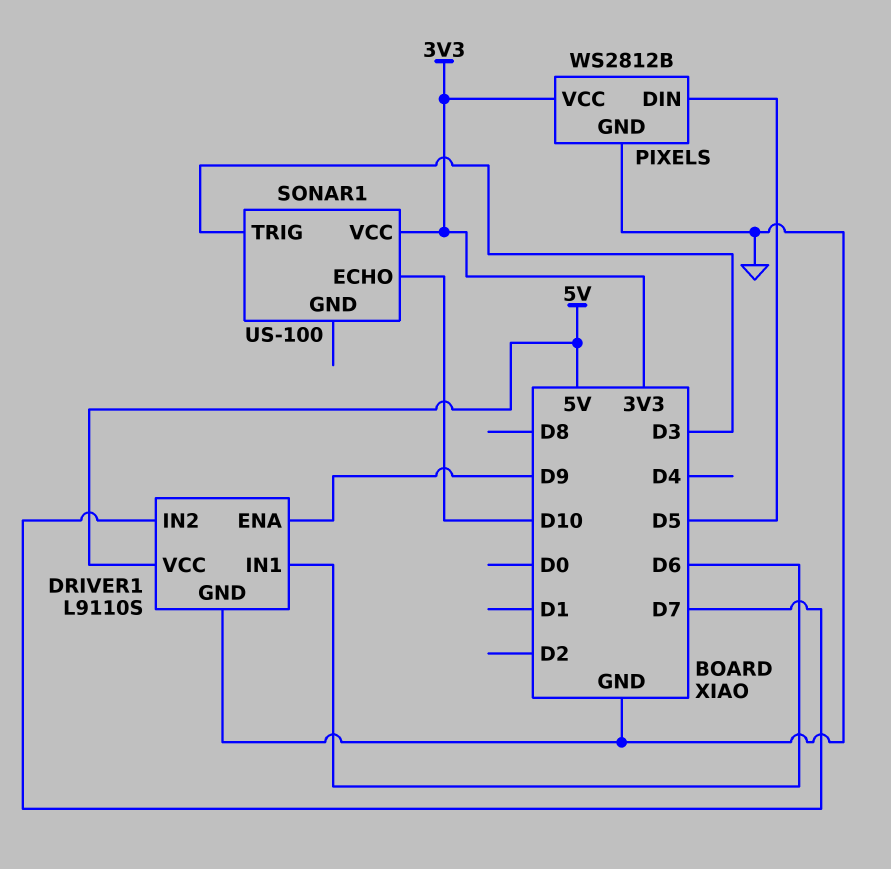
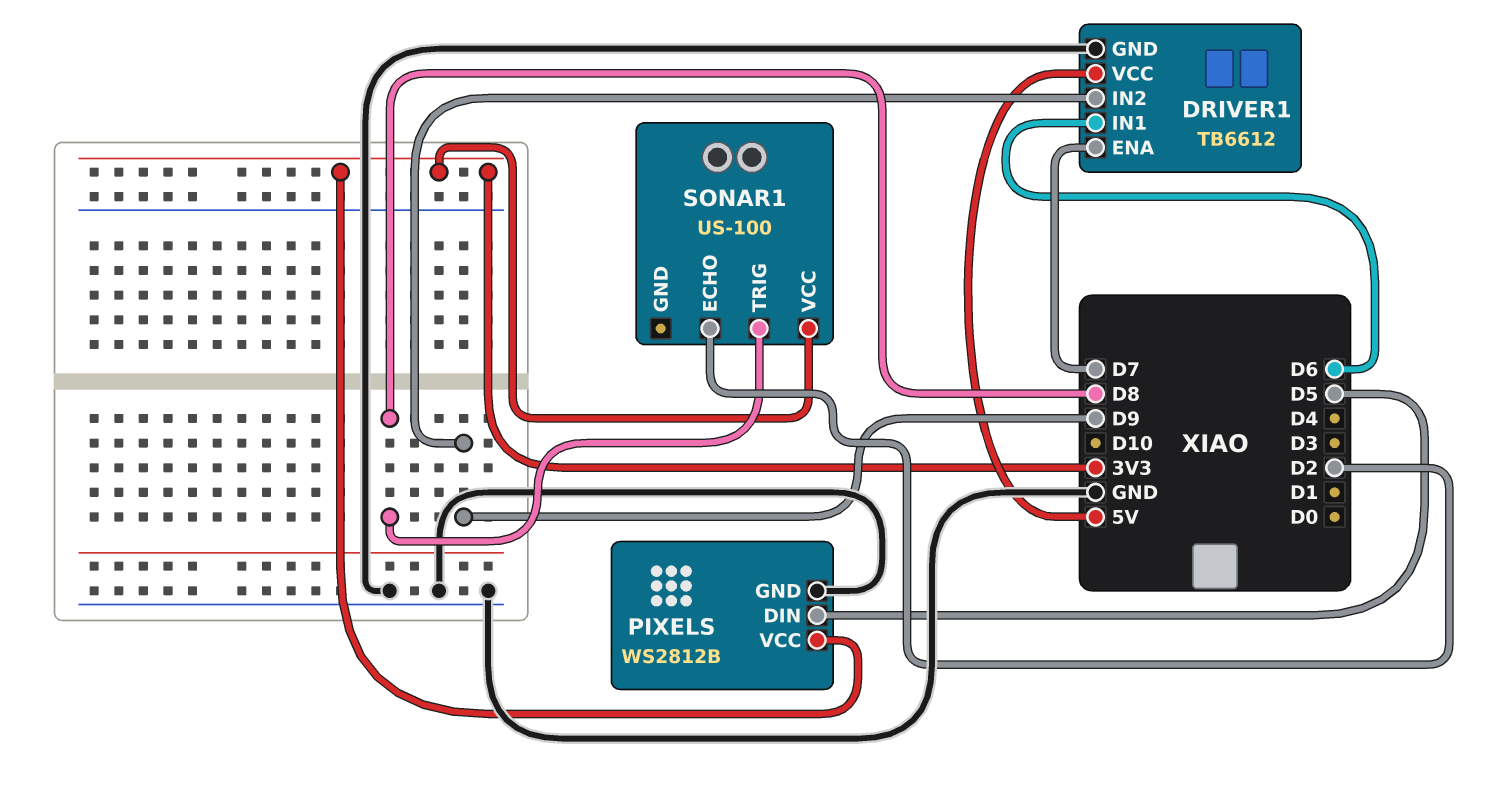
DRIVER1: L9110S -> TB6612
DRIVER1 pin ENA: D9 -> D7
DRIVER1 pin IN2: D7 -> D9
SONAR1 pin ECHO: D10 -> D2
SONAR1 pin TRIG: D3 -> D8

